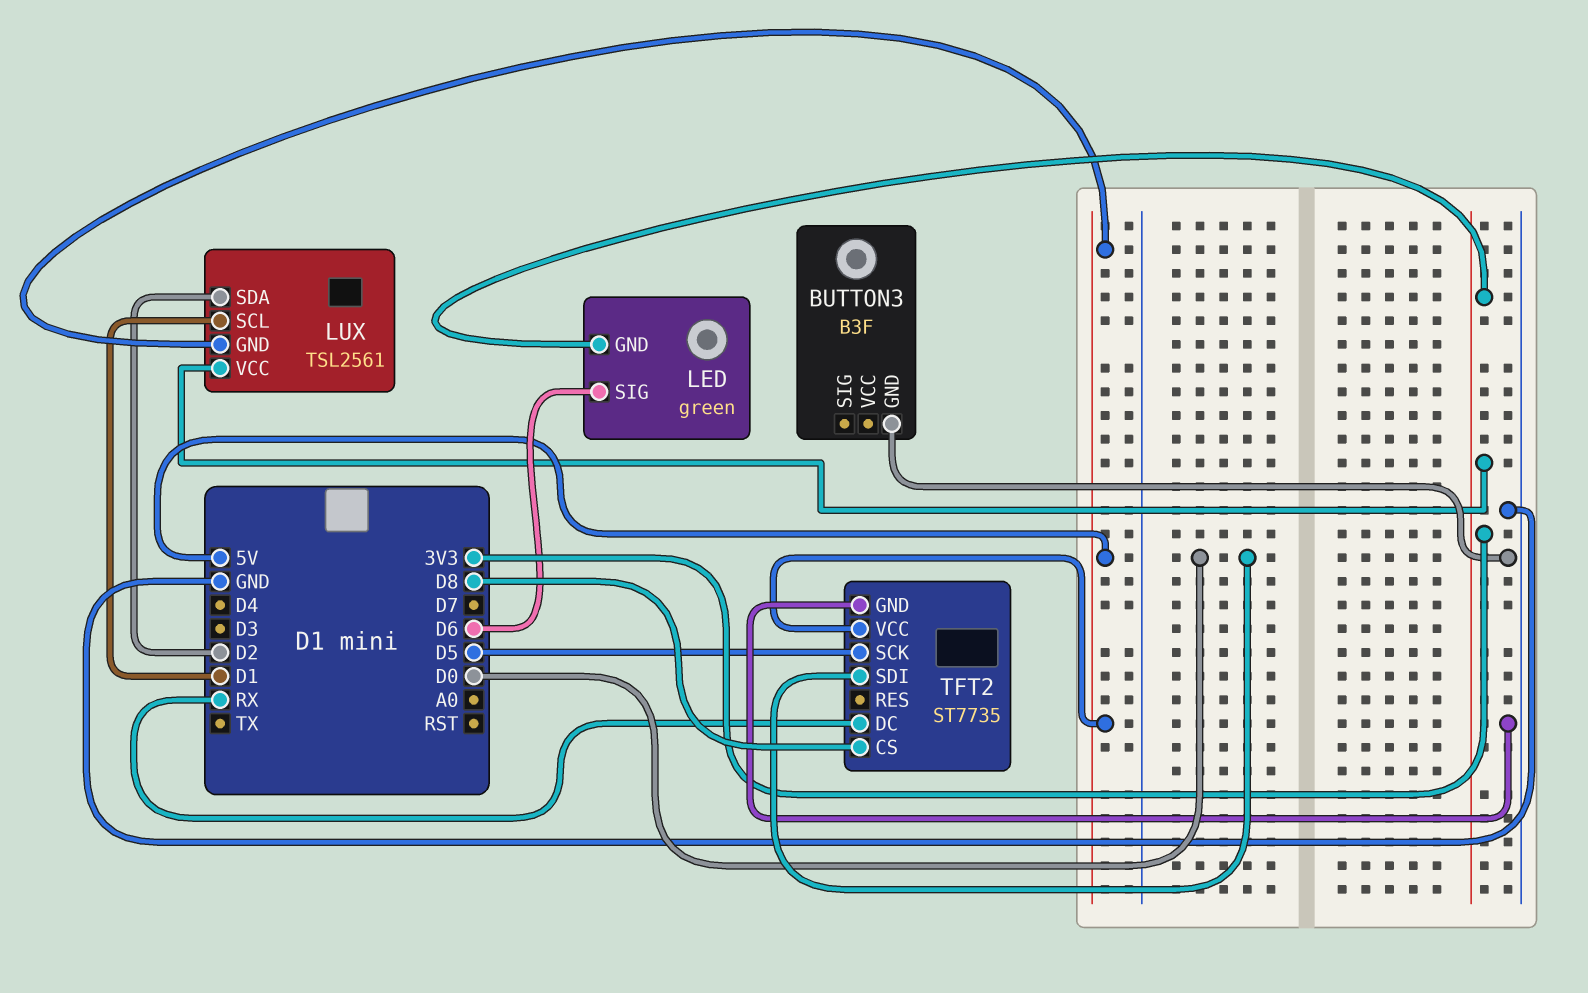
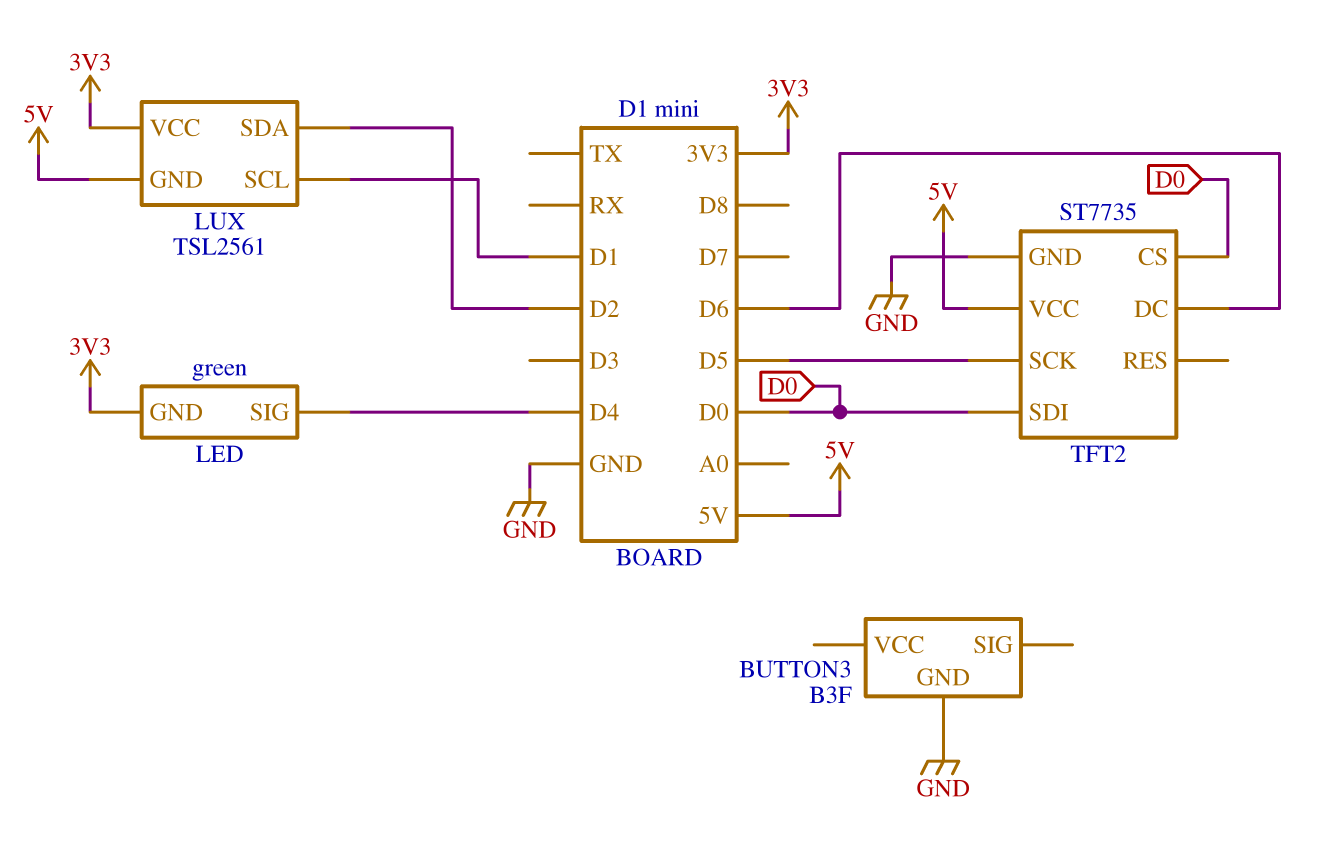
LED pin SIG: D6 -> D4
TFT2 pin CS: D8 -> D0
TFT2 pin DC: RX -> D6

